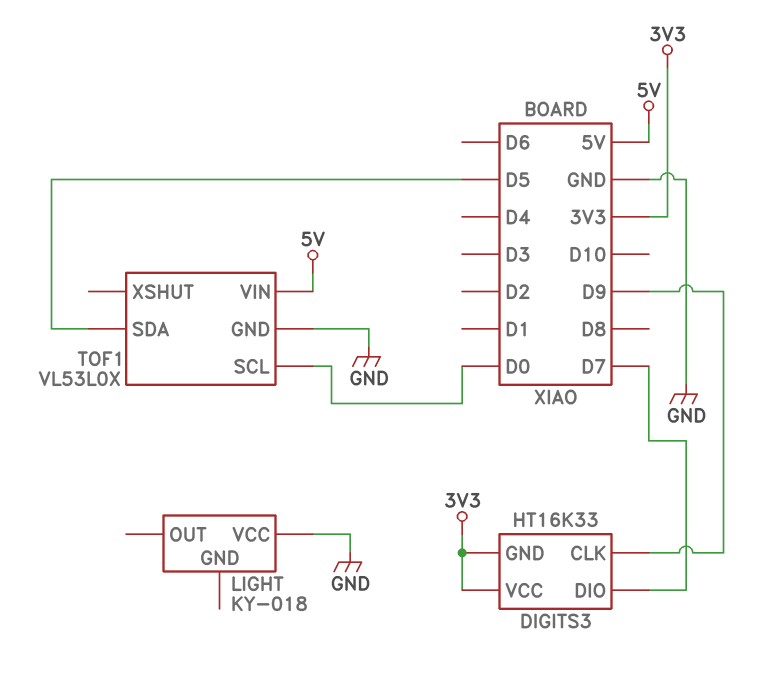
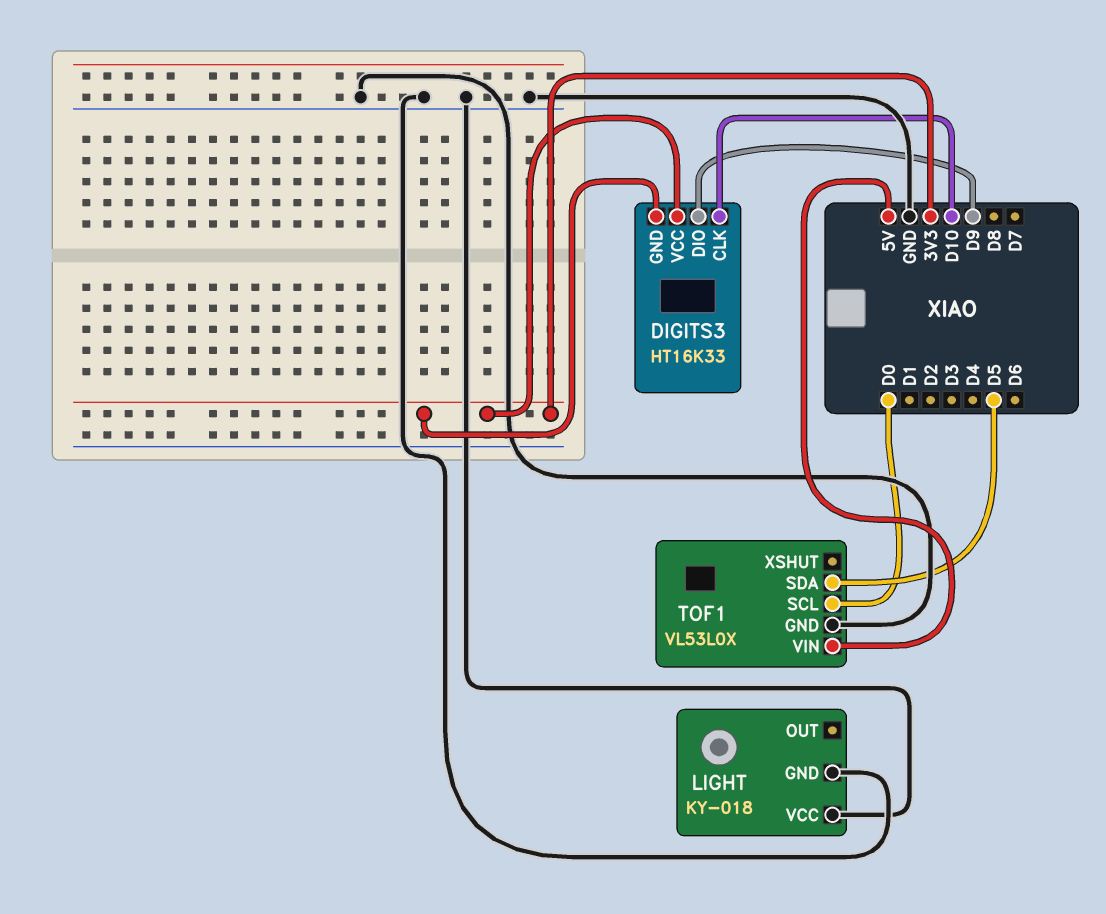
DIGITS3 pin CLK: D9 -> D10
DIGITS3 pin DIO: D7 -> D9
LIGHT pin GND: none -> GND

